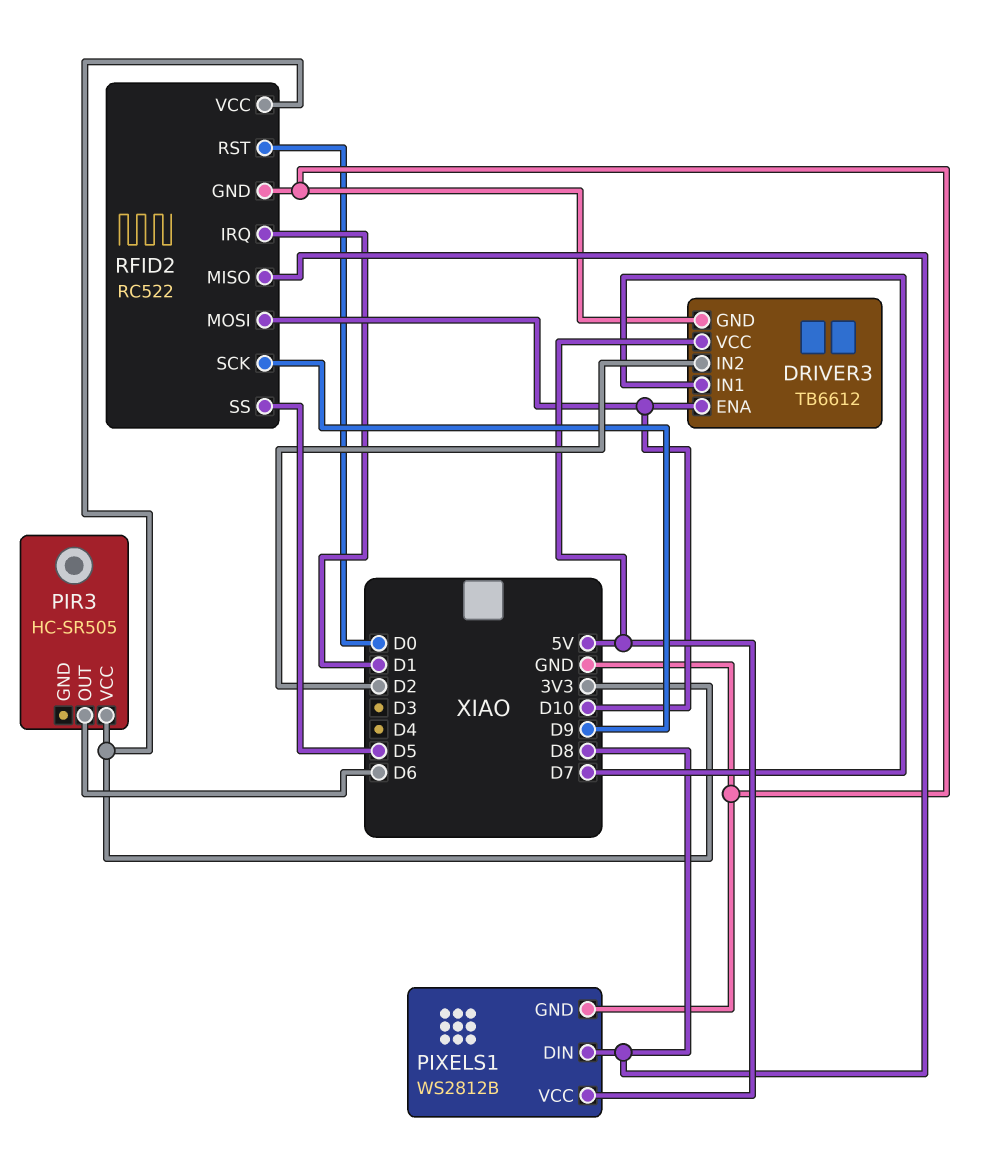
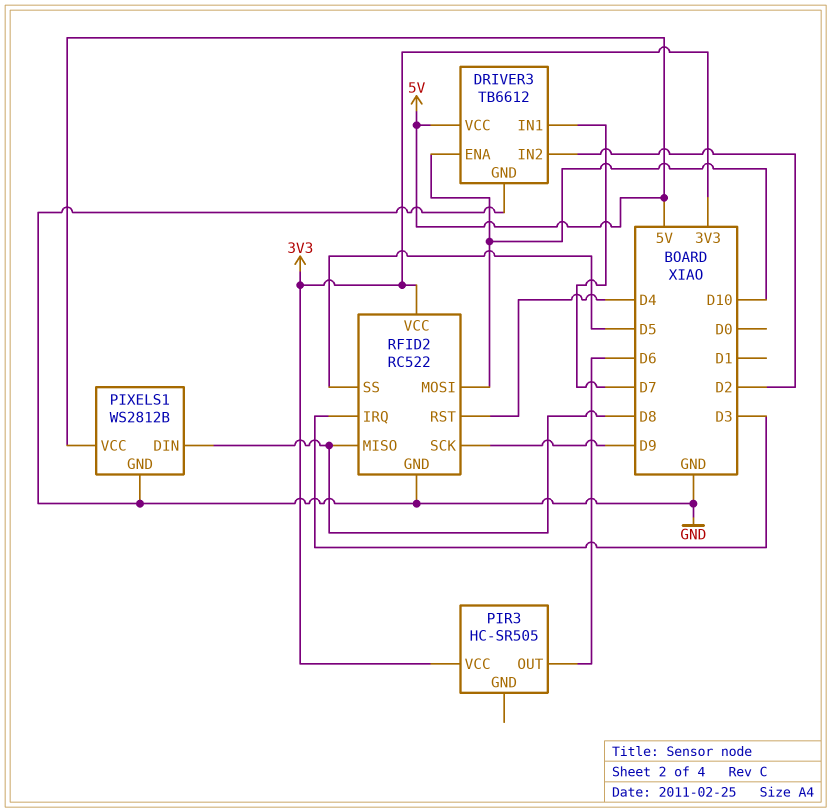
RFID2 pin IRQ: D1 -> D3
RFID2 pin RST: D0 -> D4

